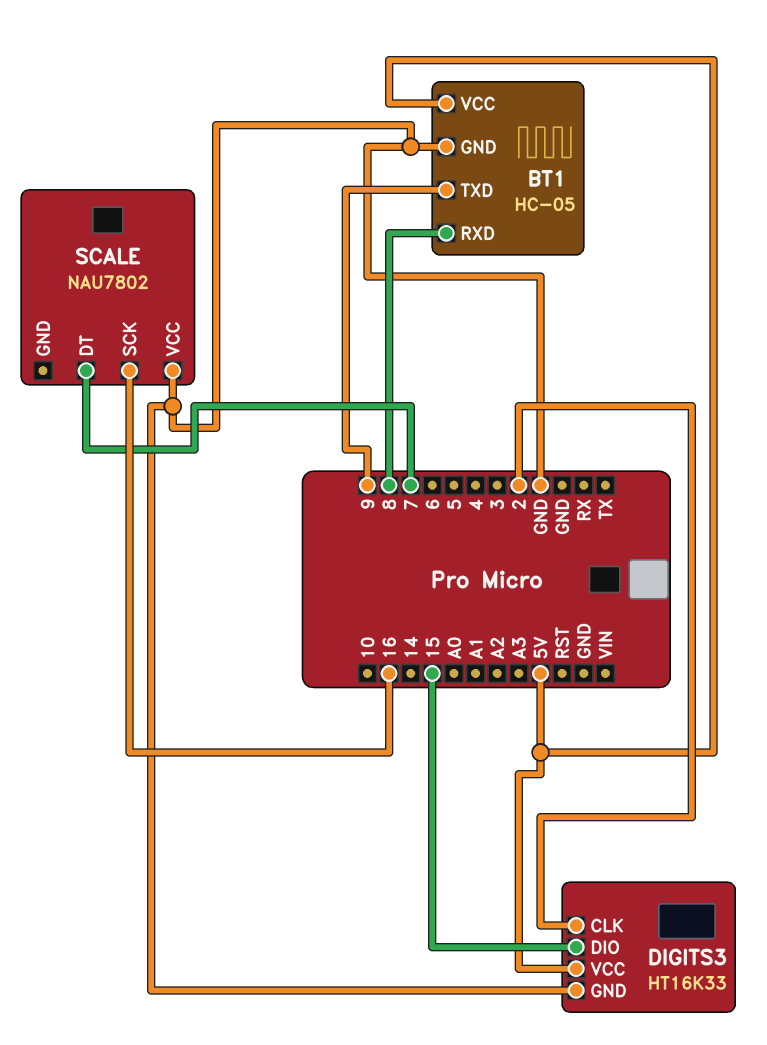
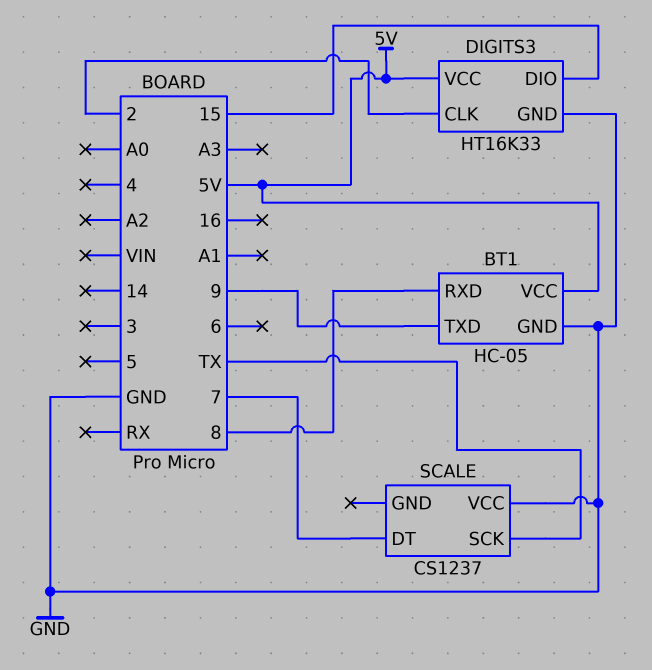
SCALE: NAU7802 -> CS1237
SCALE pin SCK: 16 -> TX

